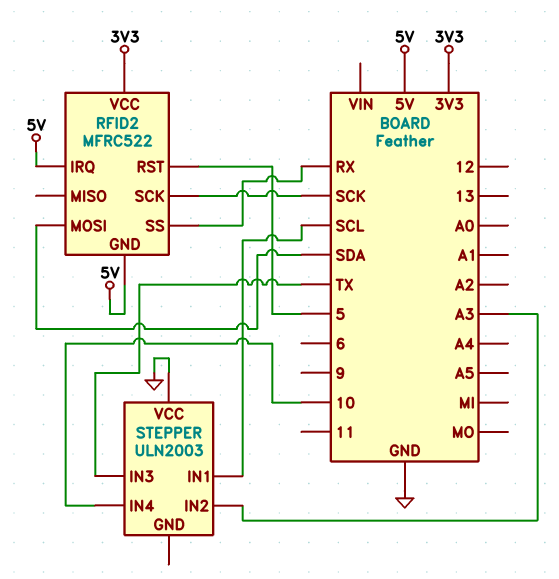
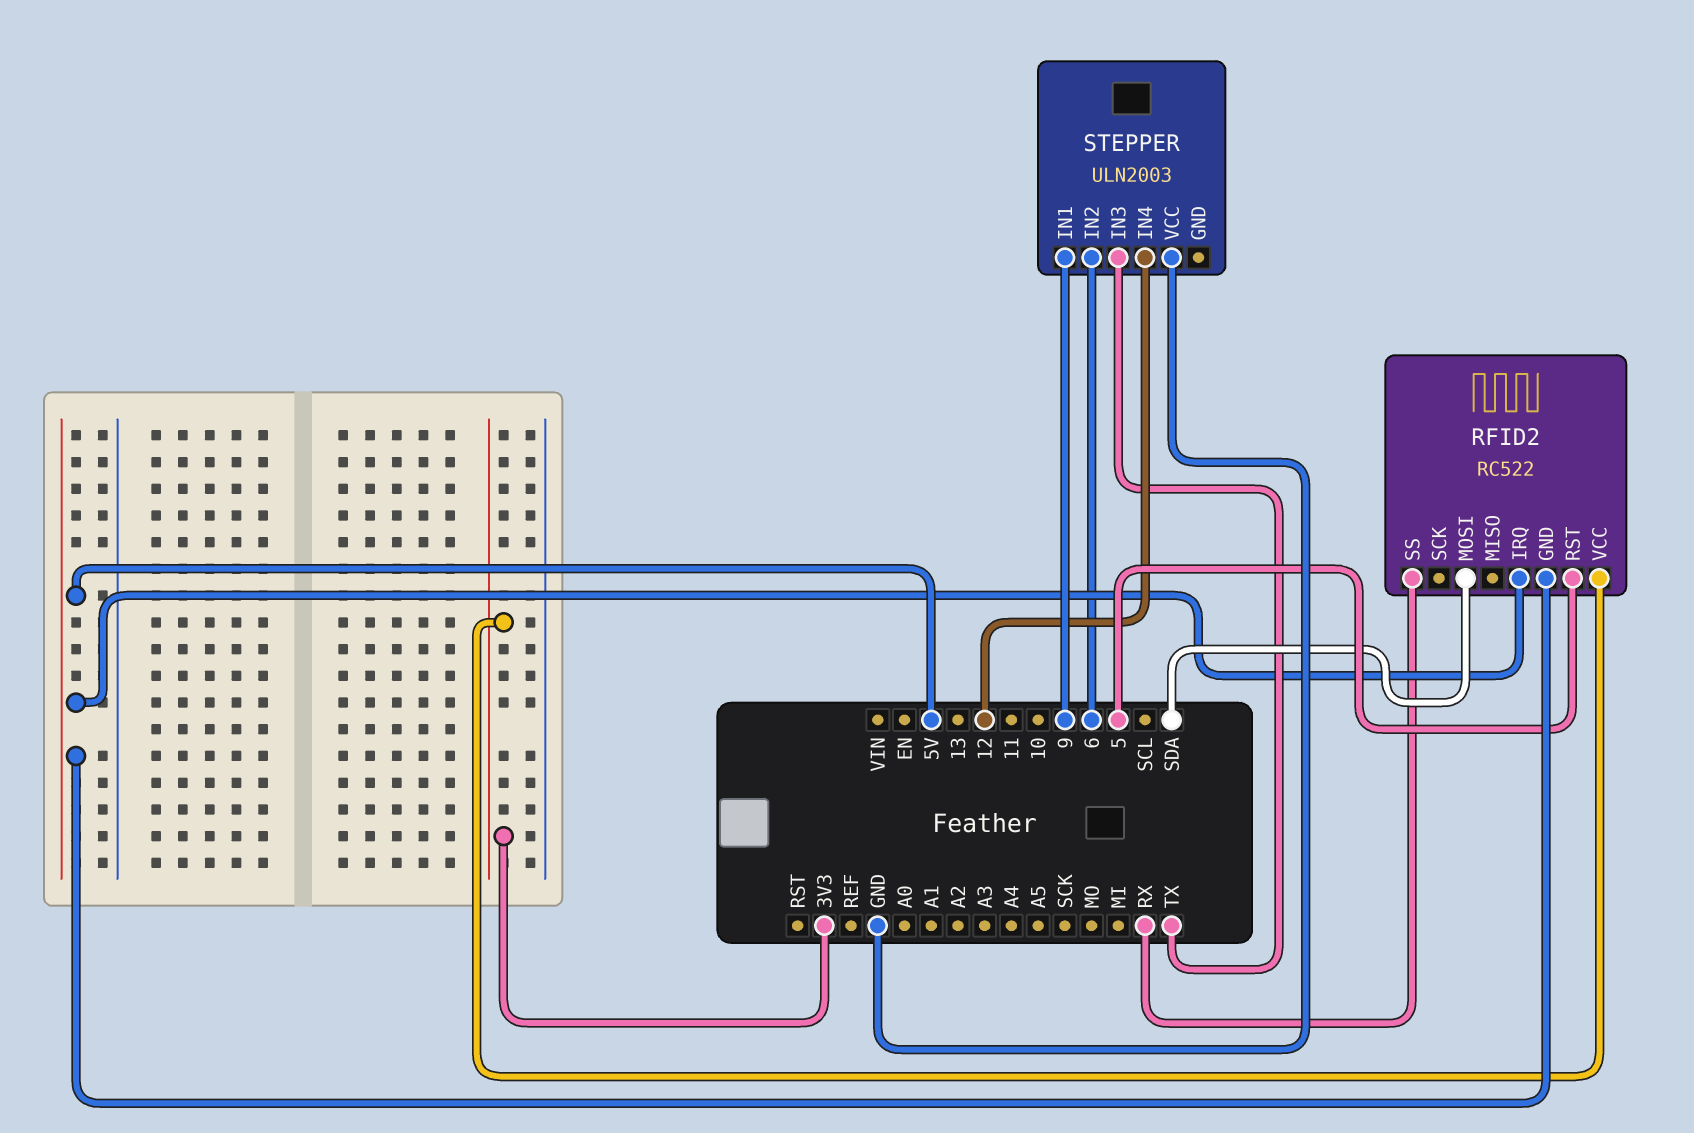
RFID2: MFRC522 -> RC522
RFID2 pin SCK: SCK -> none
STEPPER pin IN1: SCL -> 9
STEPPER pin IN2: A3 -> 6
STEPPER pin IN4: 10 -> 12

